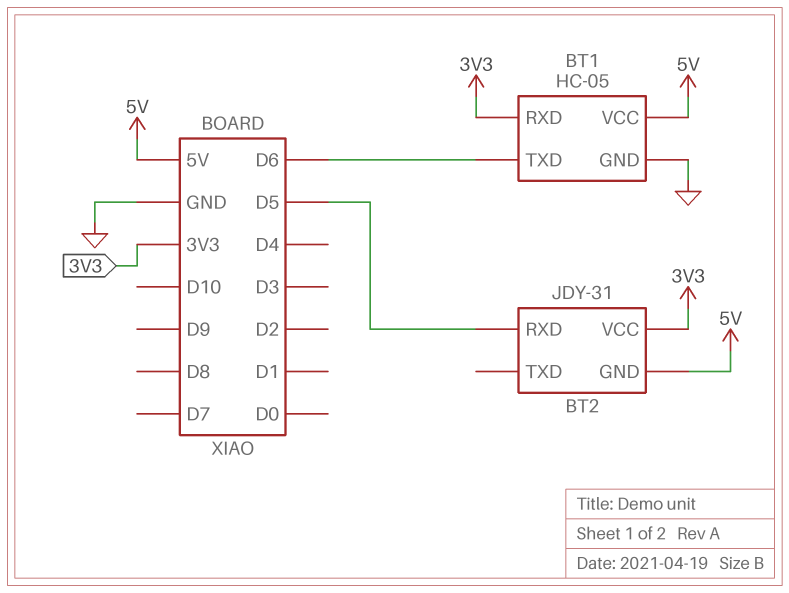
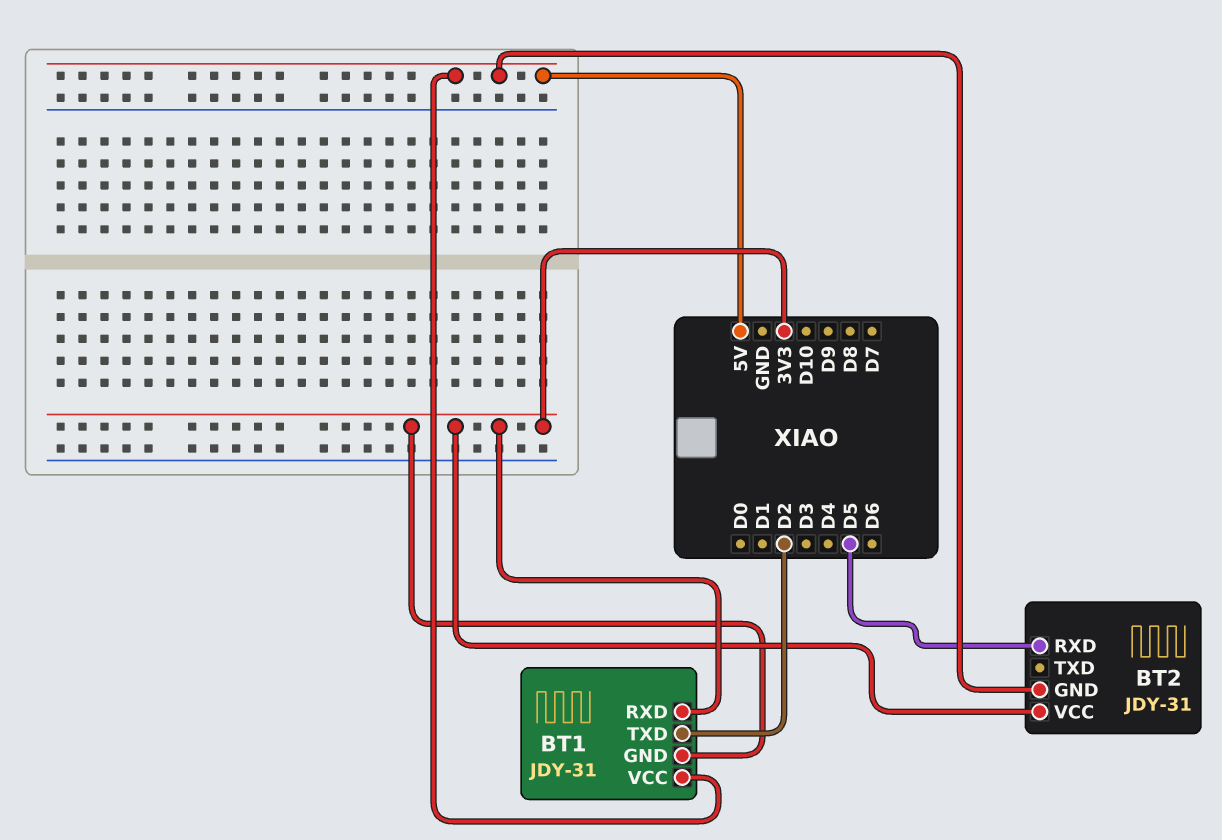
BT1: HC-05 -> JDY-31
BT1 pin GND: GND -> 3V3
BT1 pin TXD: D6 -> D2

